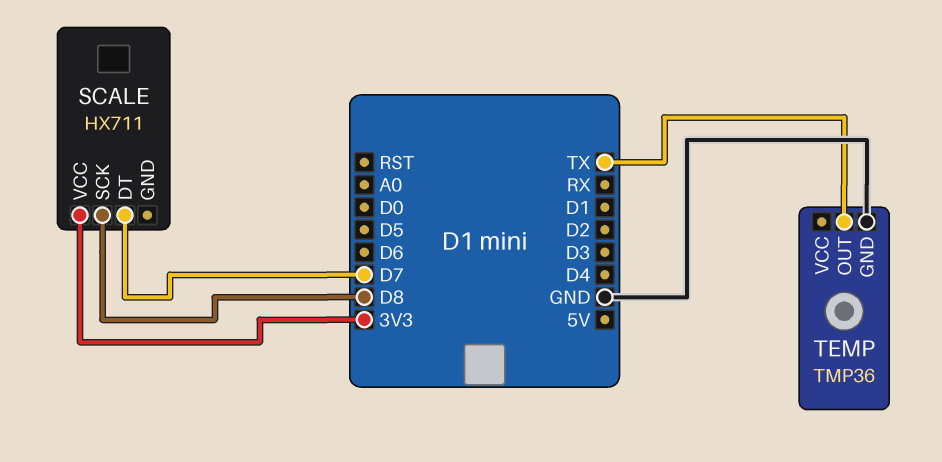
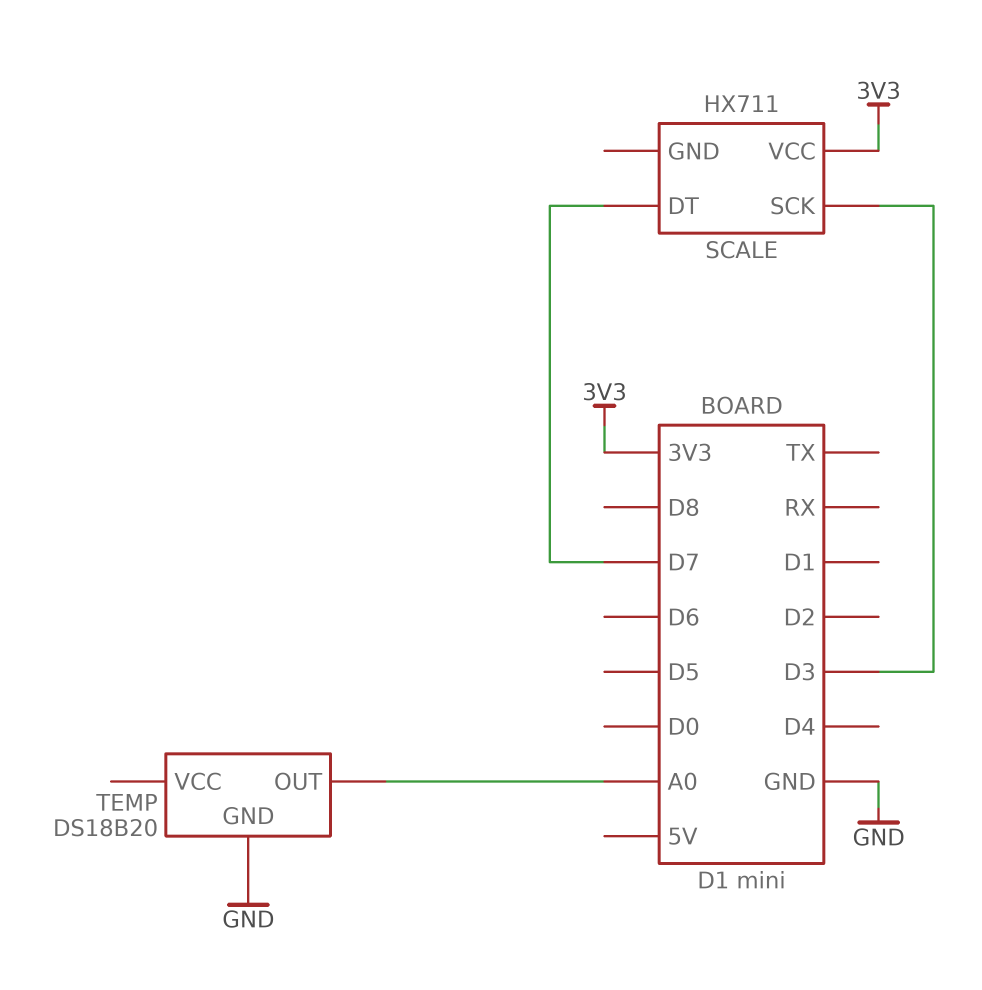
SCALE pin SCK: D8 -> D3
TEMP: TMP36 -> DS18B20
TEMP pin OUT: TX -> A0

